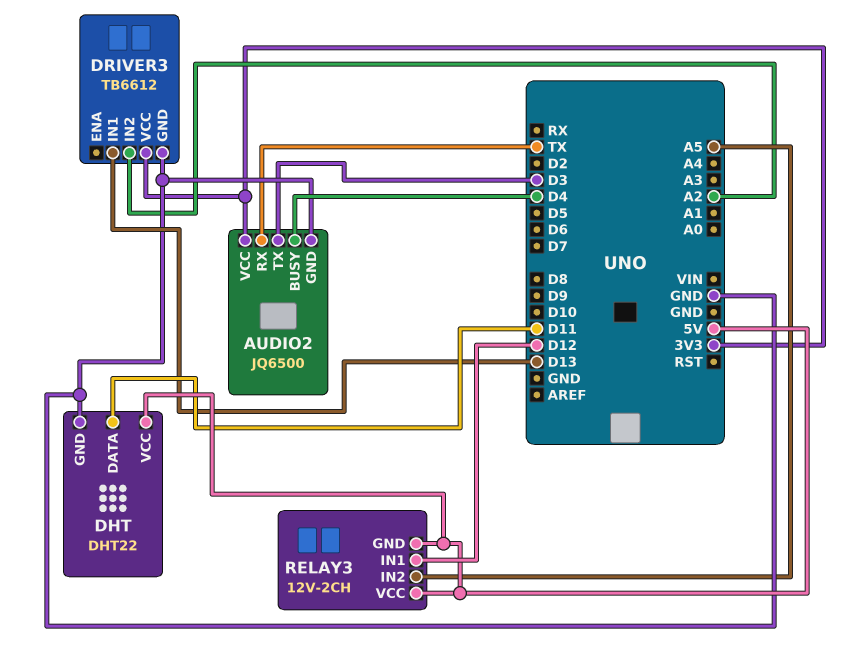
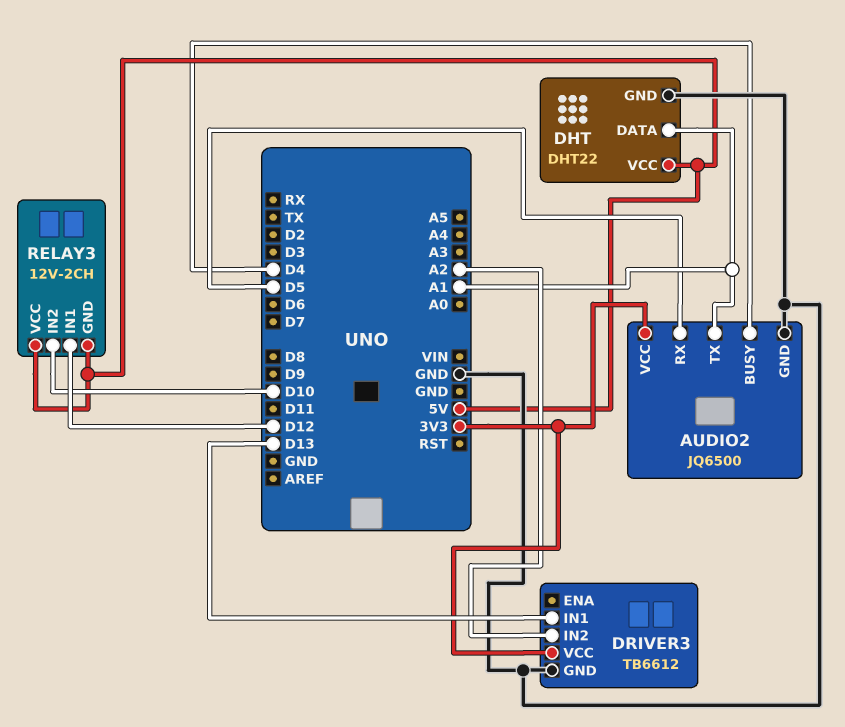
AUDIO2 pin RX: TX -> D5
AUDIO2 pin TX: D3 -> A1
DHT pin DATA: D11 -> A1
RELAY3 pin IN2: A5 -> D10

